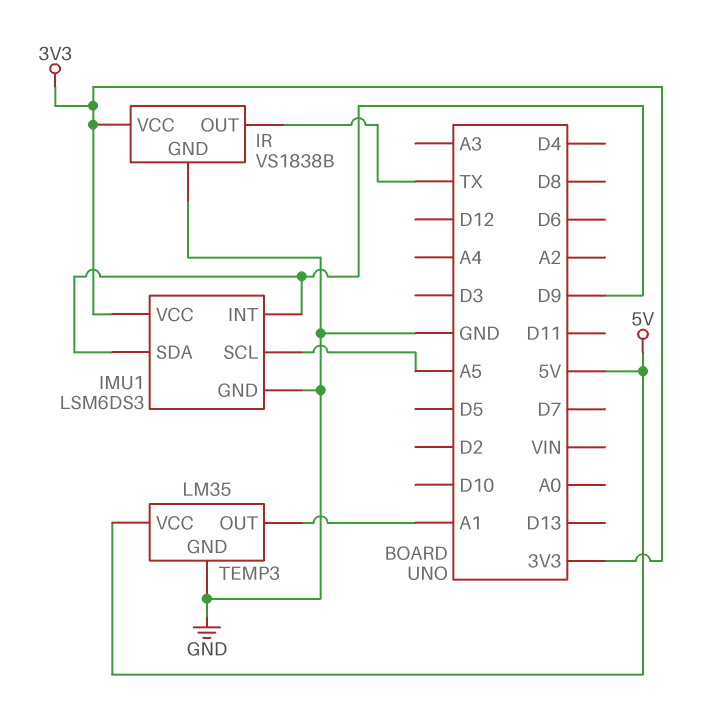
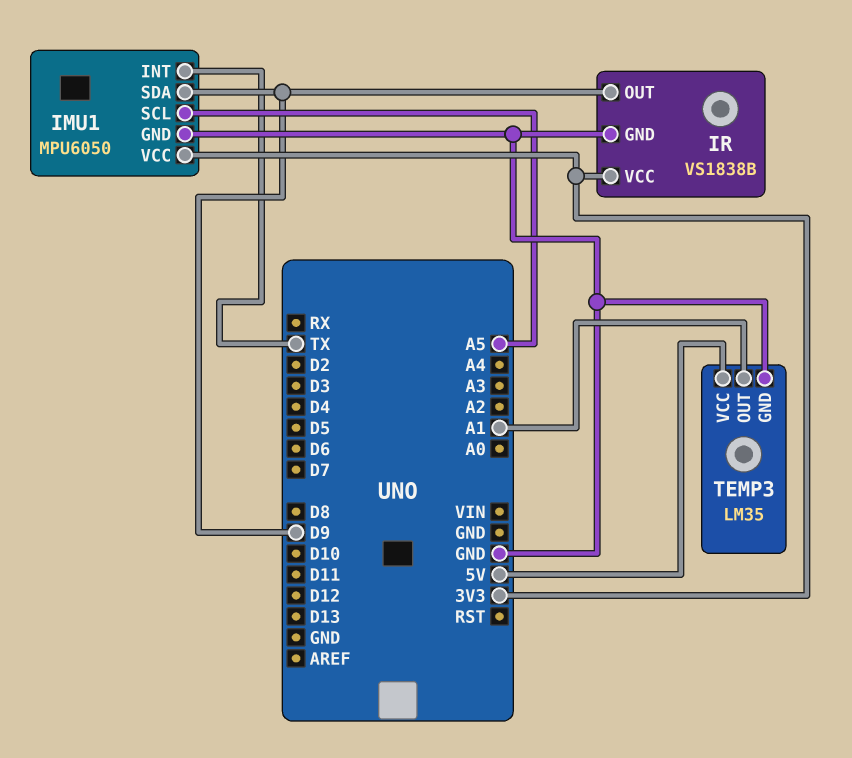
IMU1: LSM6DS3 -> MPU6050
IMU1 pin INT: D9 -> TX
IR pin OUT: TX -> D9

